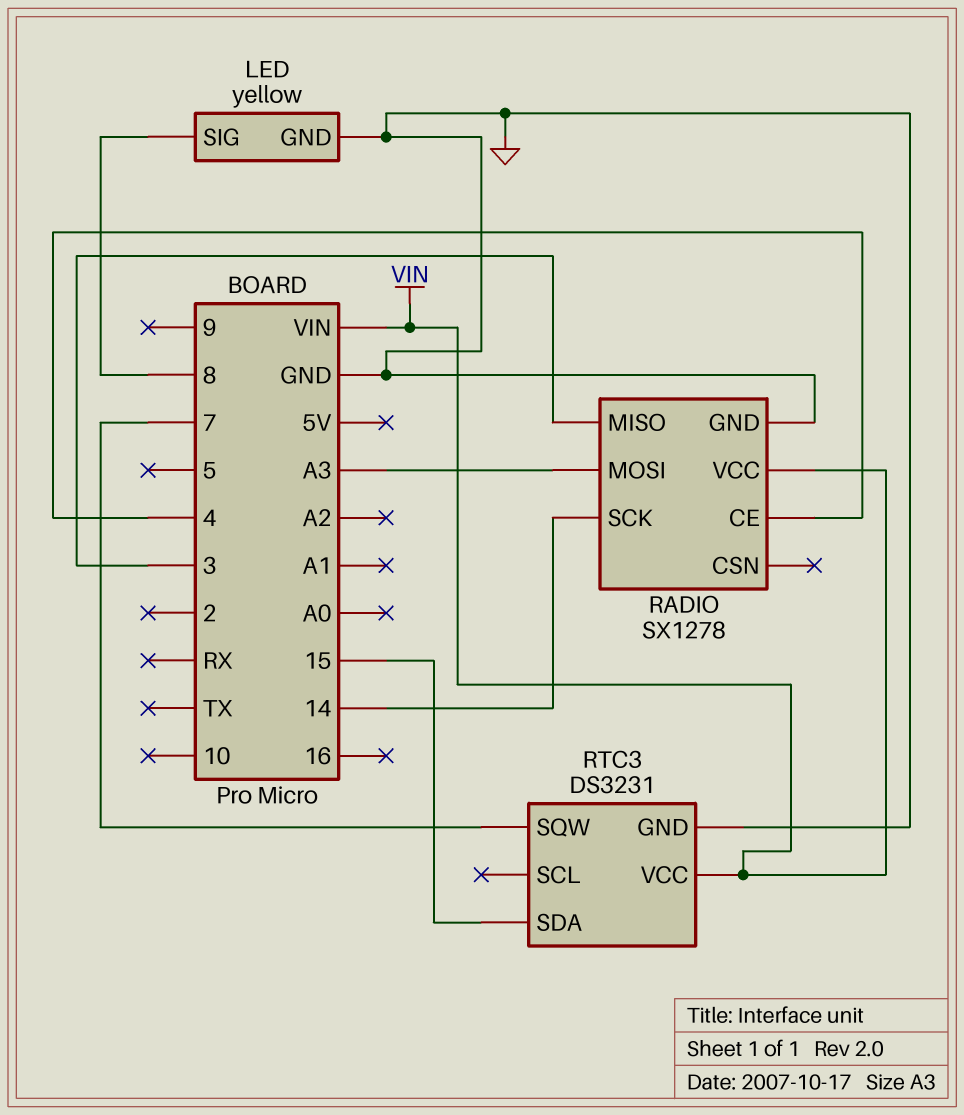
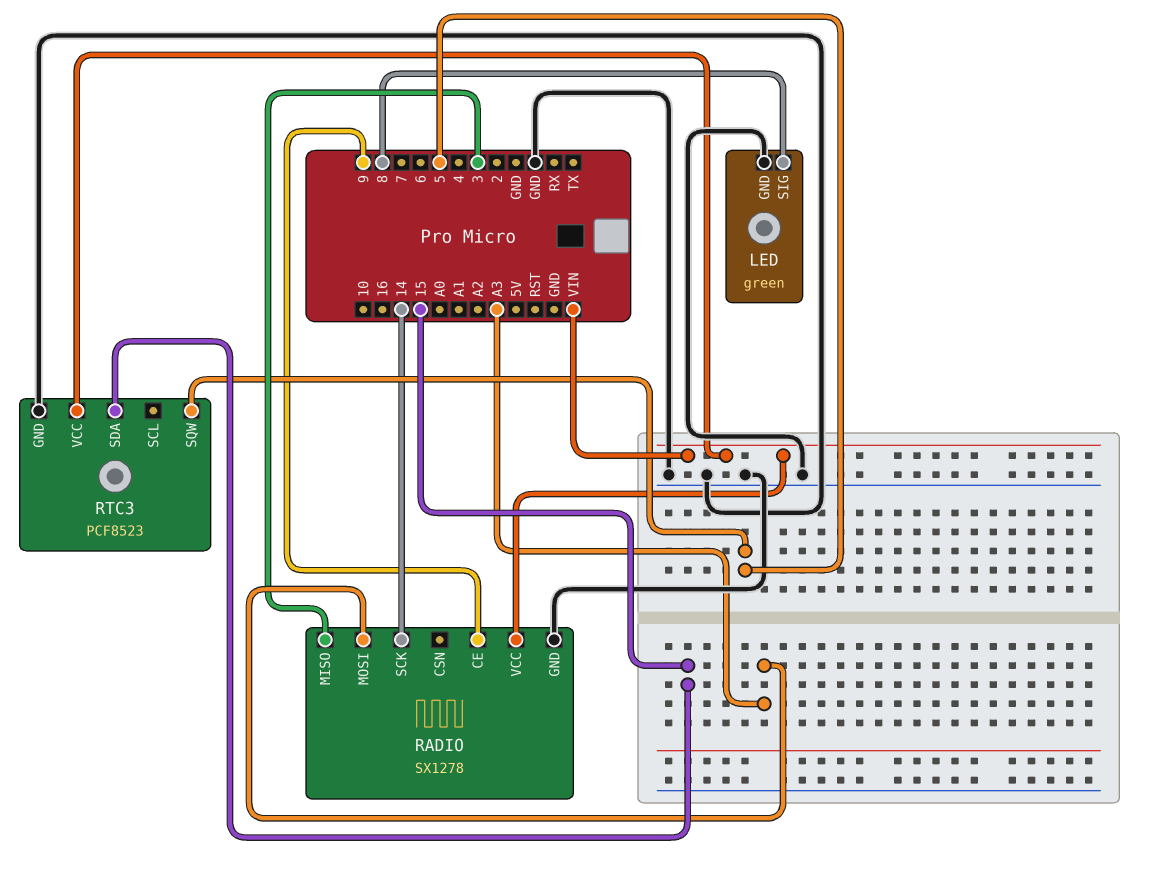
LED: yellow -> green
RADIO pin CE: 4 -> 9
RTC3: DS3231 -> PCF8523
RTC3 pin SQW: 7 -> 5

